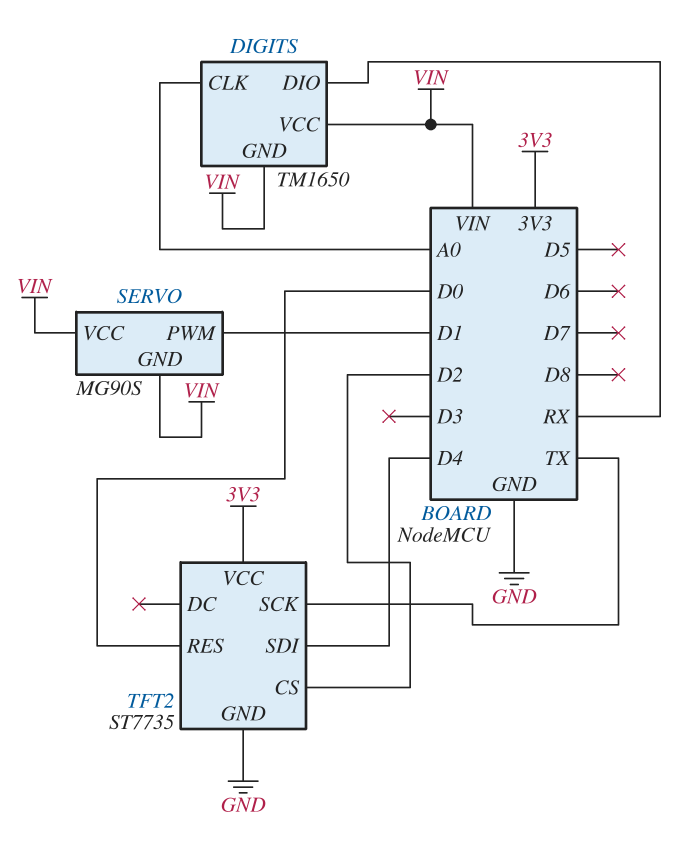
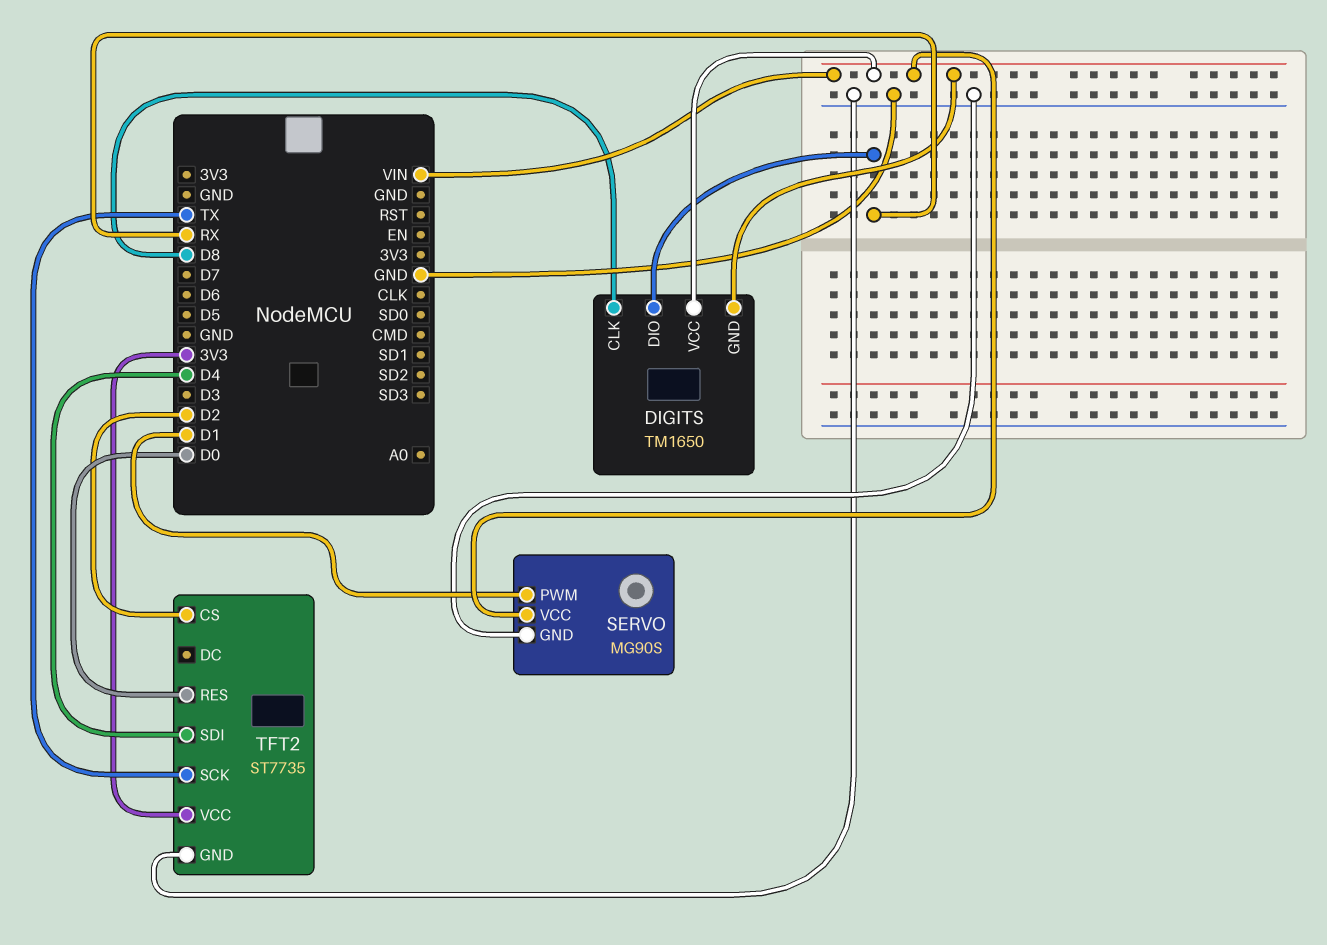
DIGITS pin CLK: A0 -> D8
SERVO pin GND: VIN -> GND

